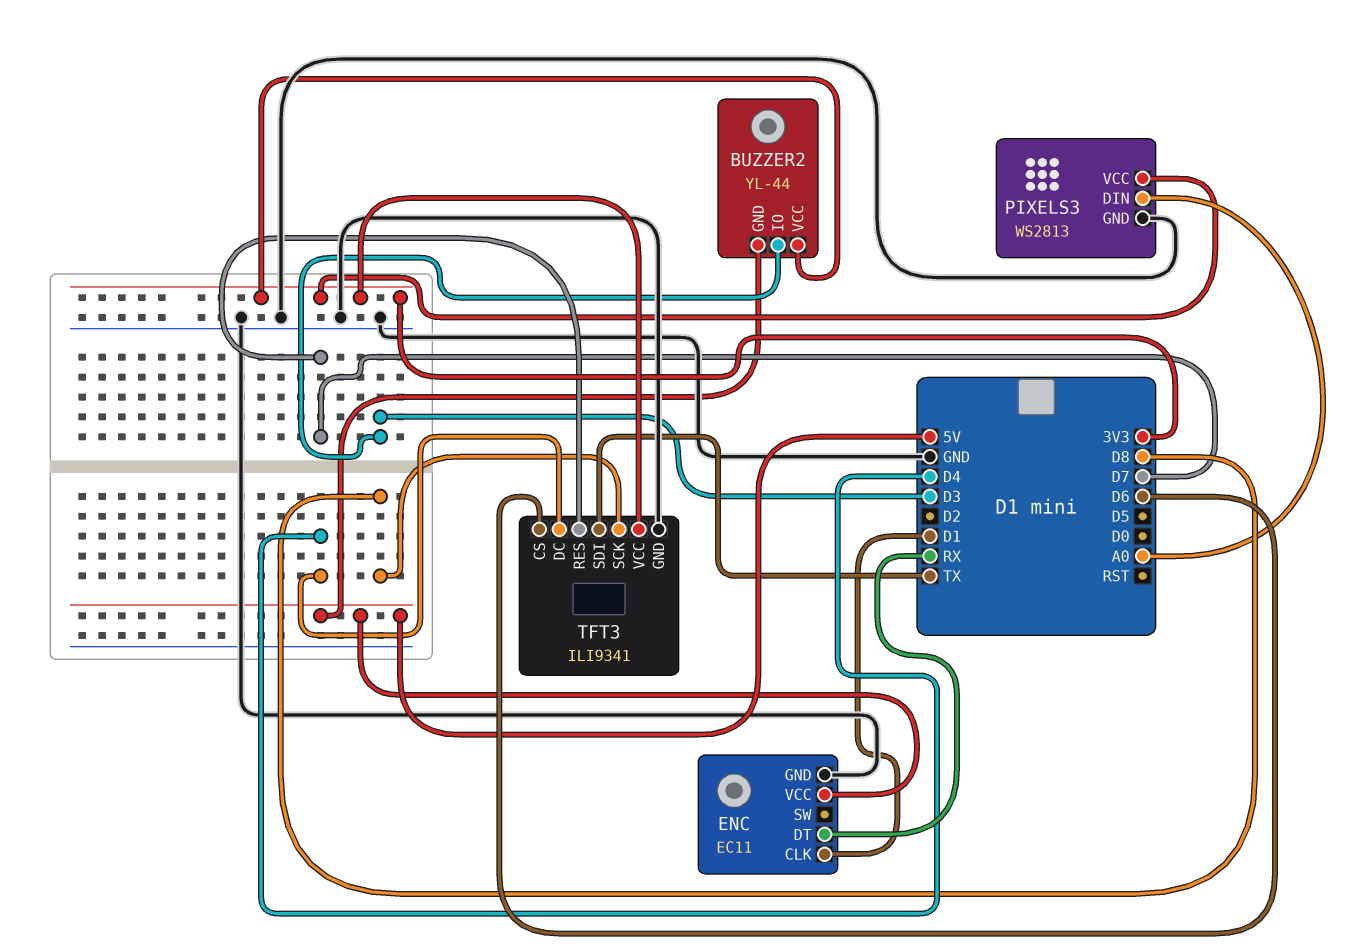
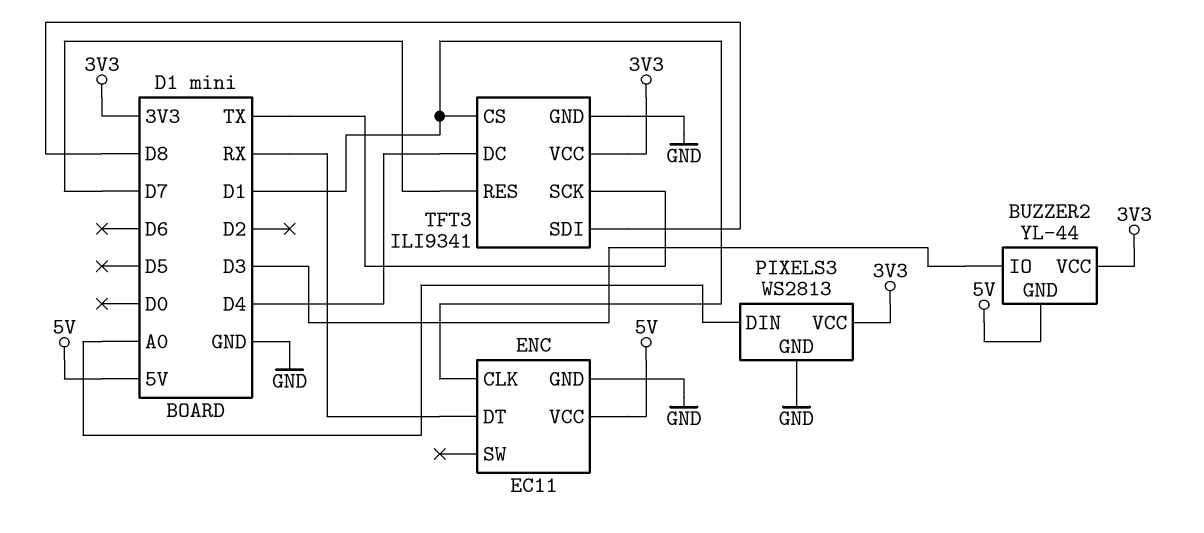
TFT3 pin CS: D6 -> D1
TFT3 pin SCK: D8 -> TX
TFT3 pin SDI: TX -> D8

